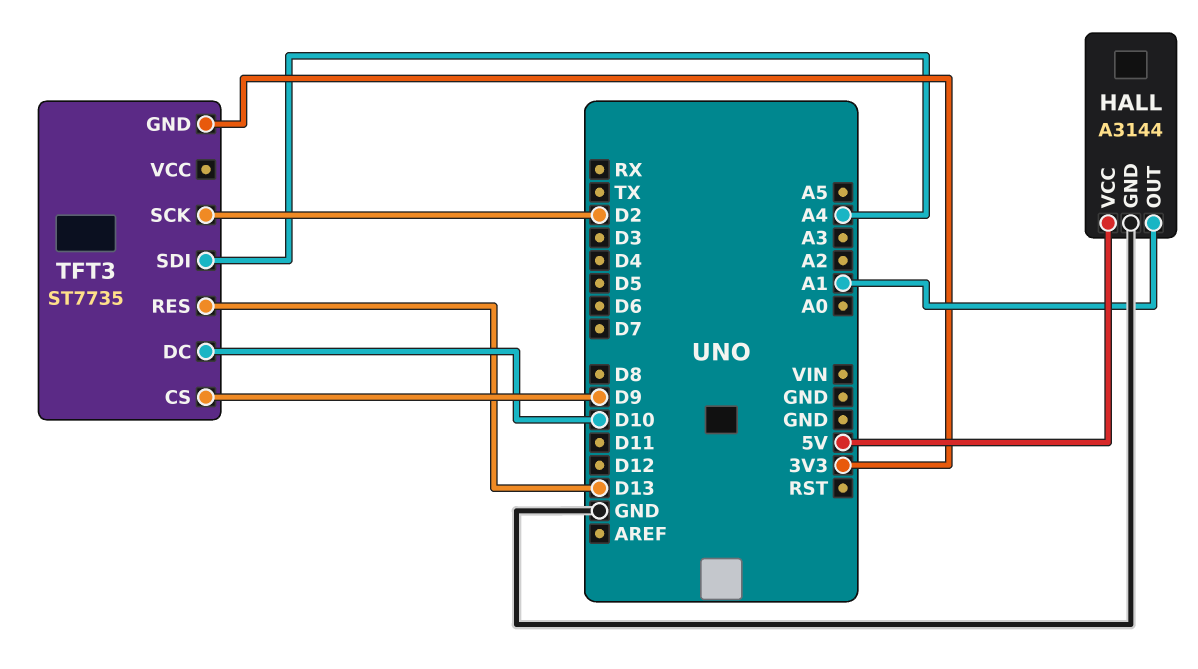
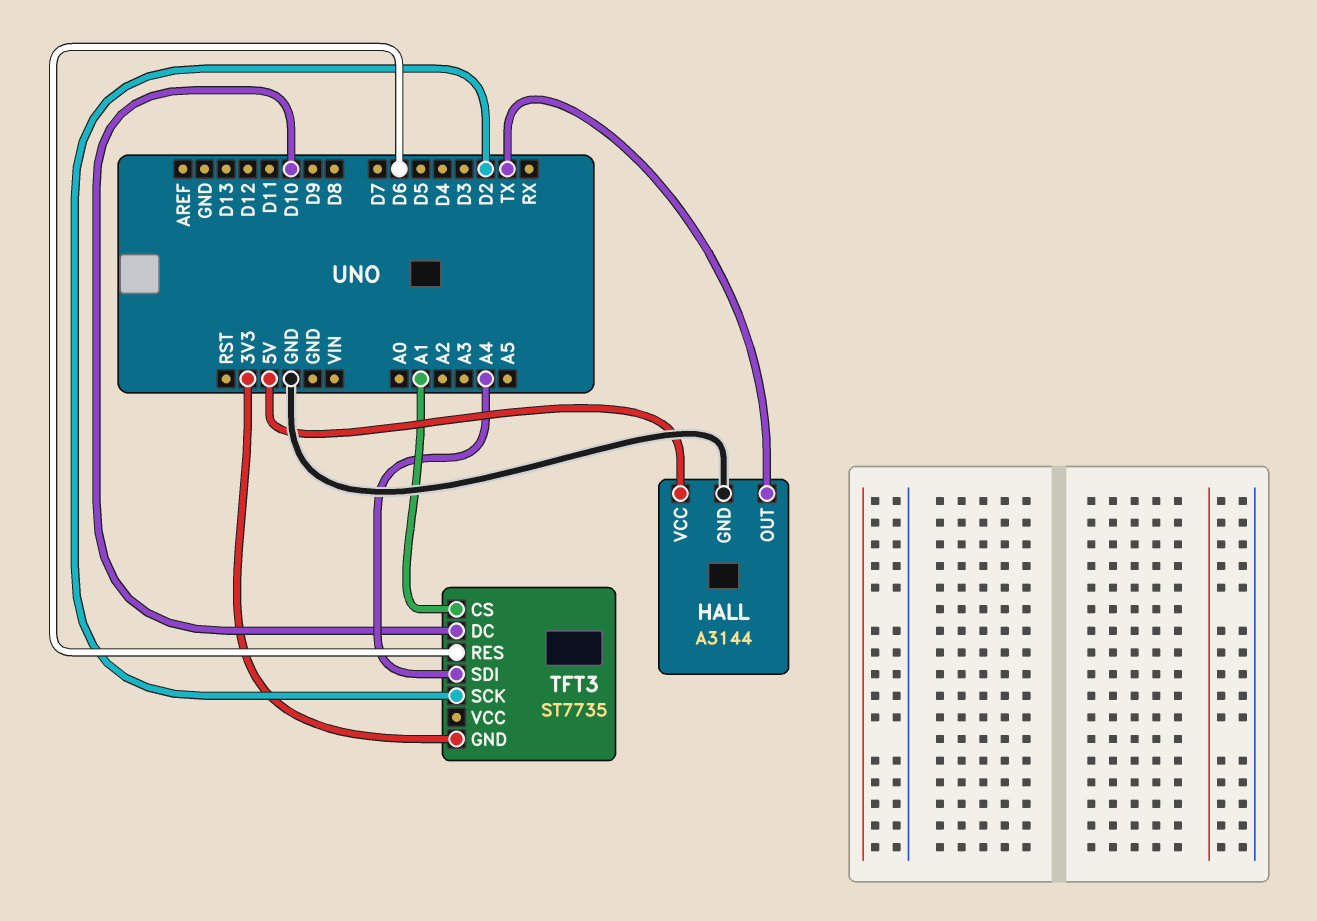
HALL pin OUT: A1 -> TX
TFT3 pin CS: D9 -> A1
TFT3 pin RES: D13 -> D6

